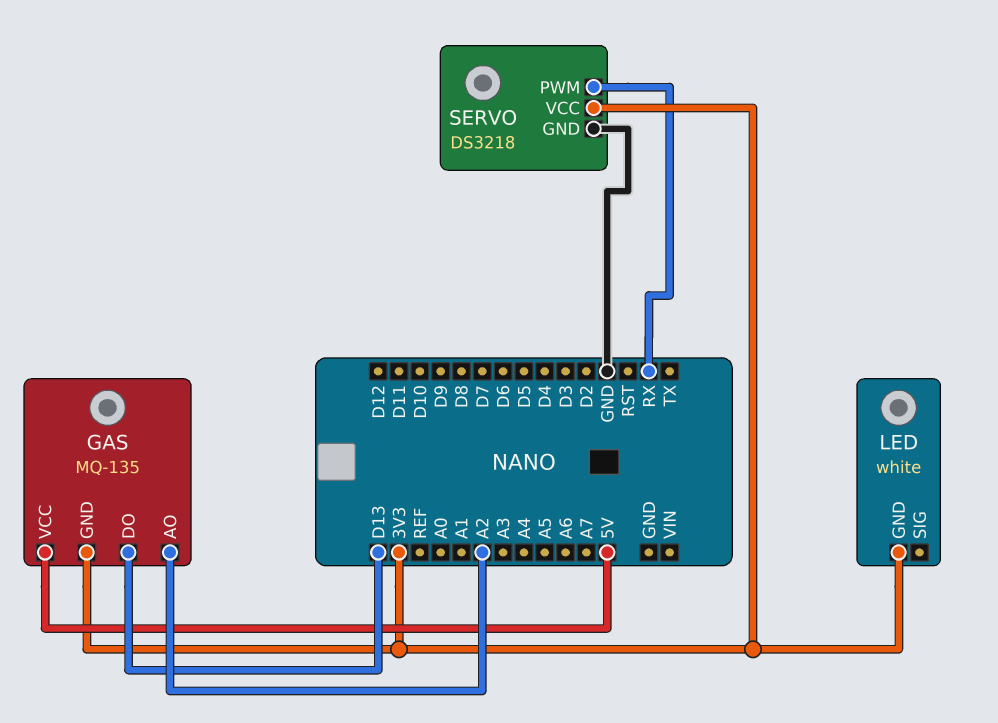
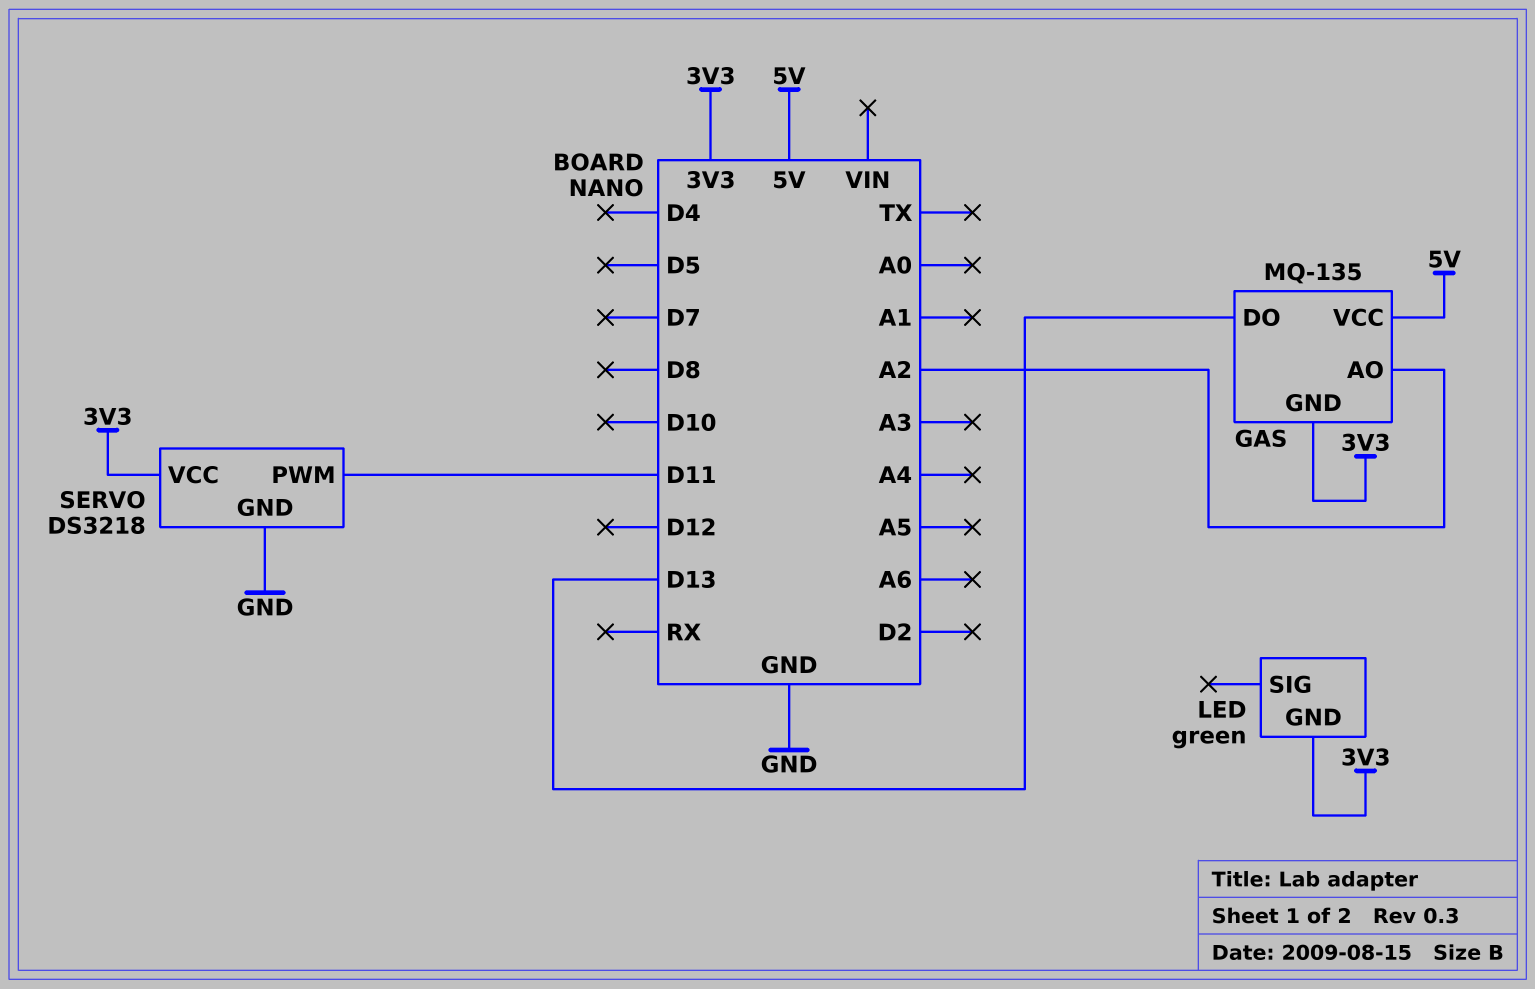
LED: white -> green
SERVO pin PWM: RX -> D11

